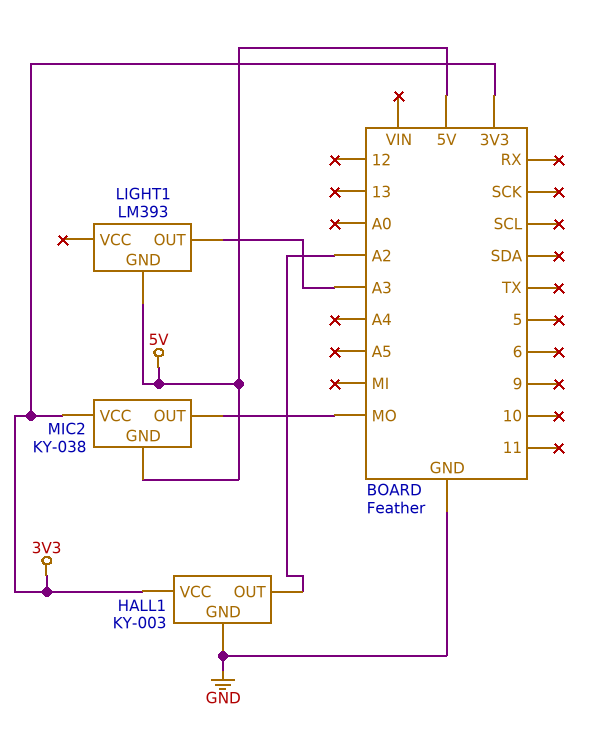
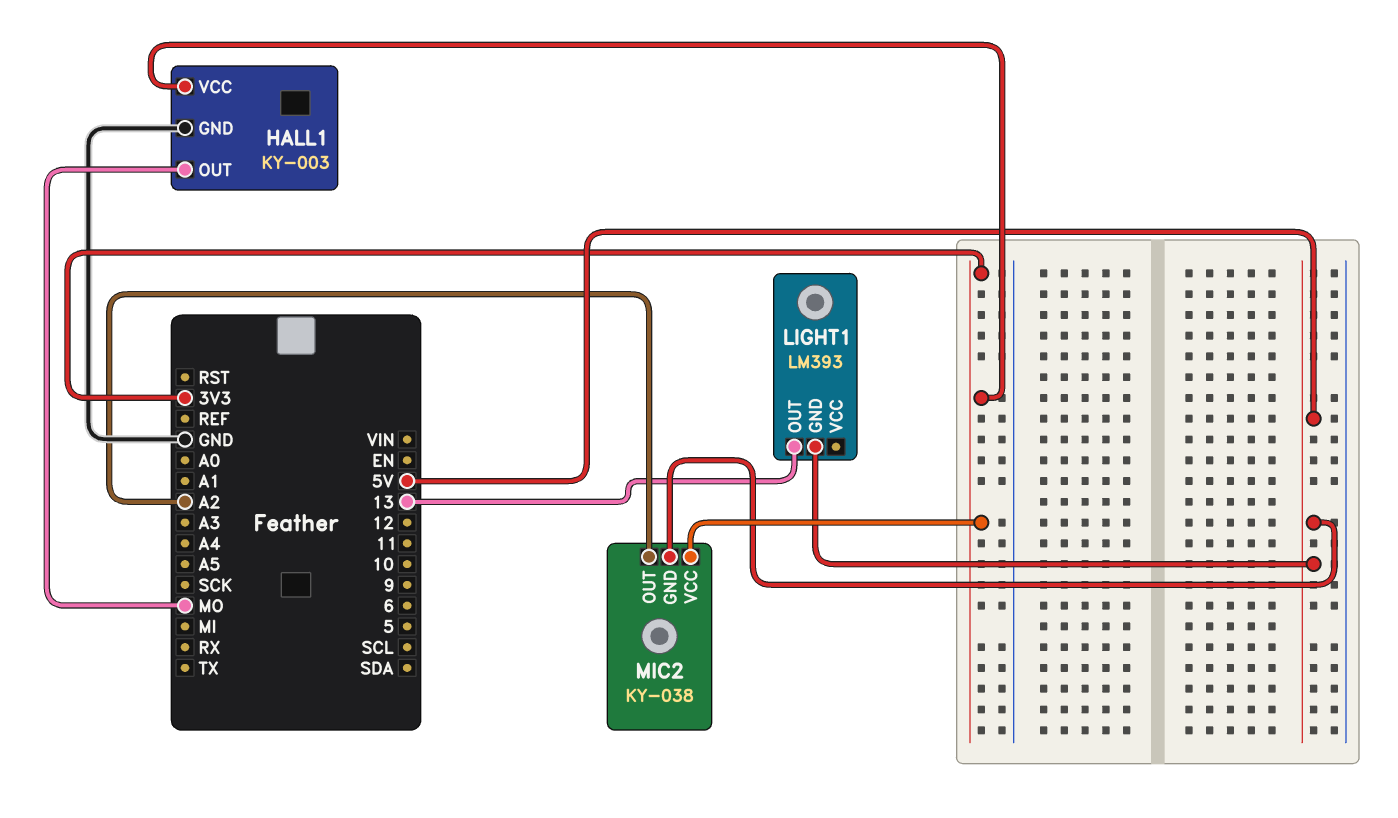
HALL1 pin OUT: A2 -> MO
LIGHT1 pin OUT: A3 -> 13
MIC2 pin OUT: MO -> A2

